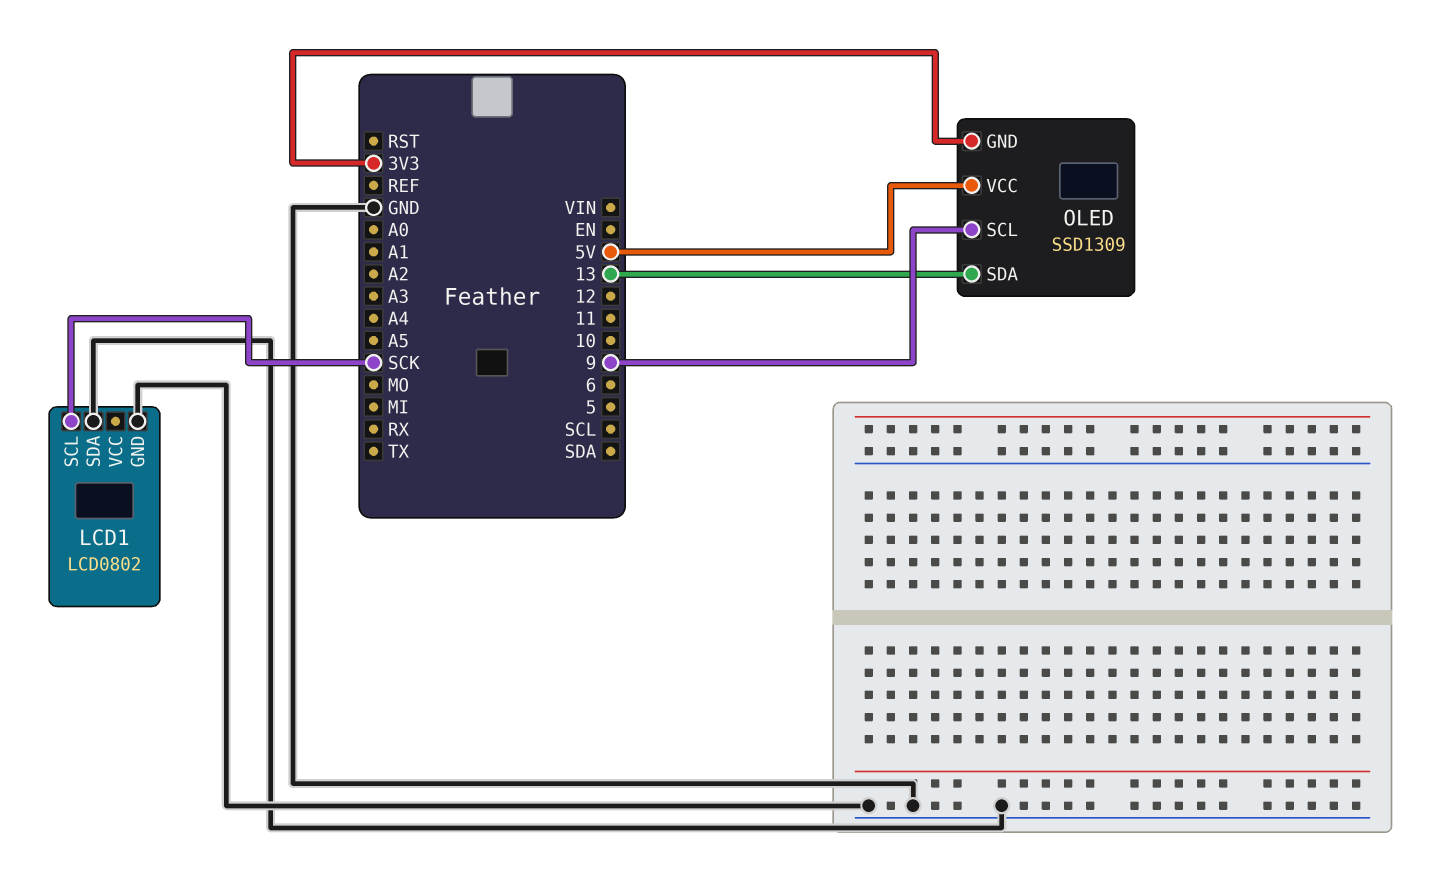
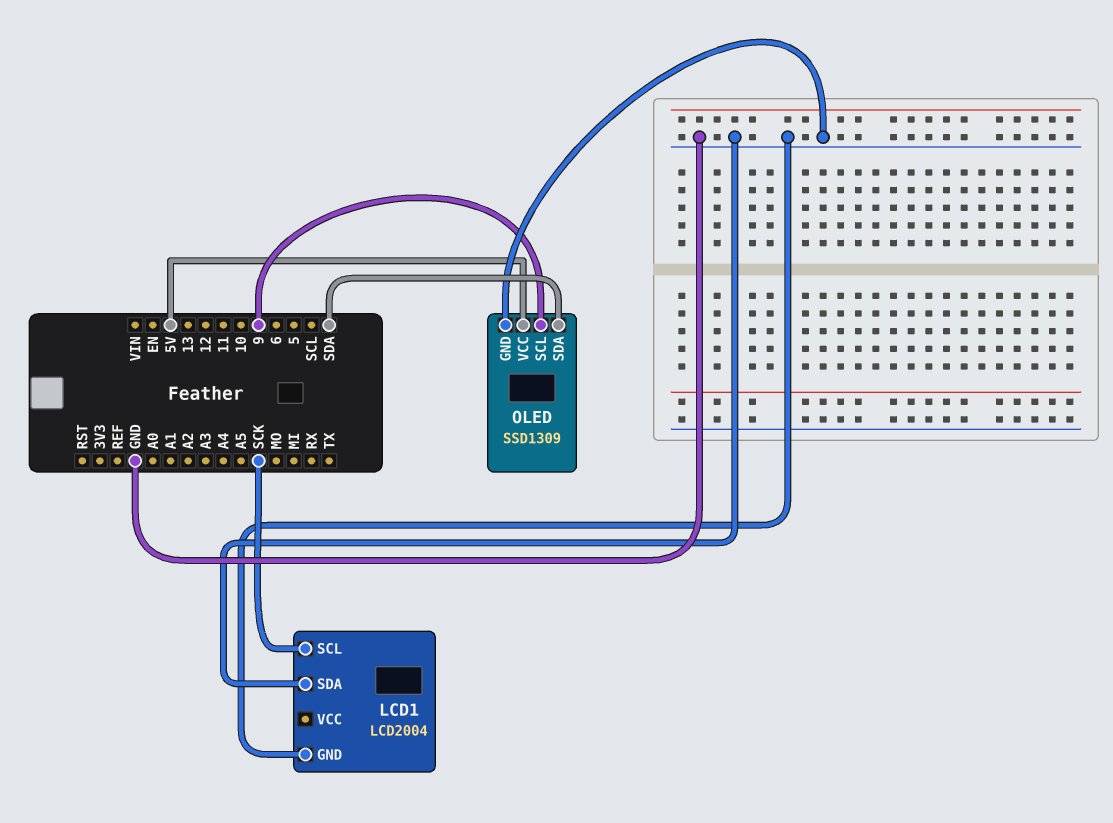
LCD1: LCD0802 -> LCD2004
OLED pin GND: 3V3 -> GND
OLED pin SDA: 13 -> SDA

